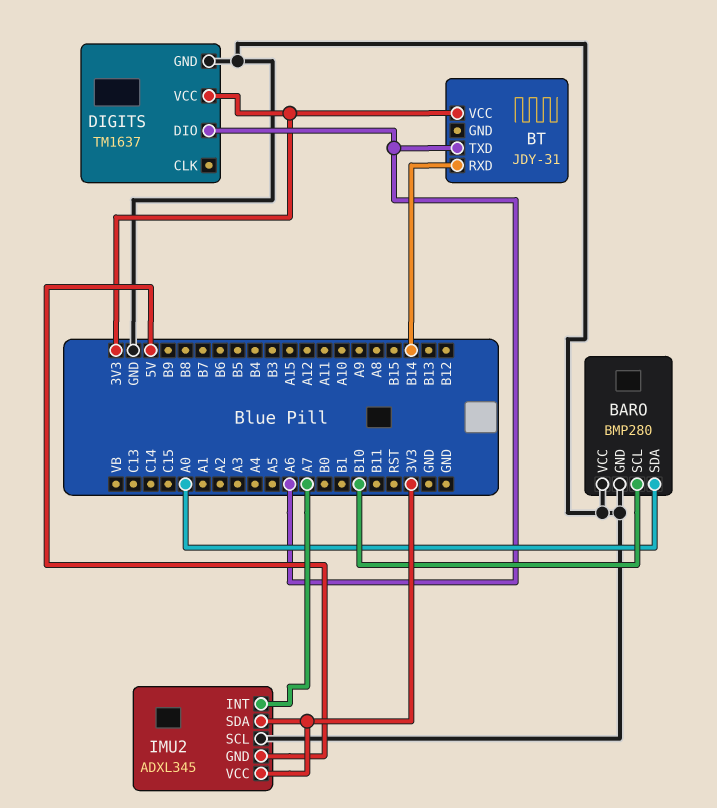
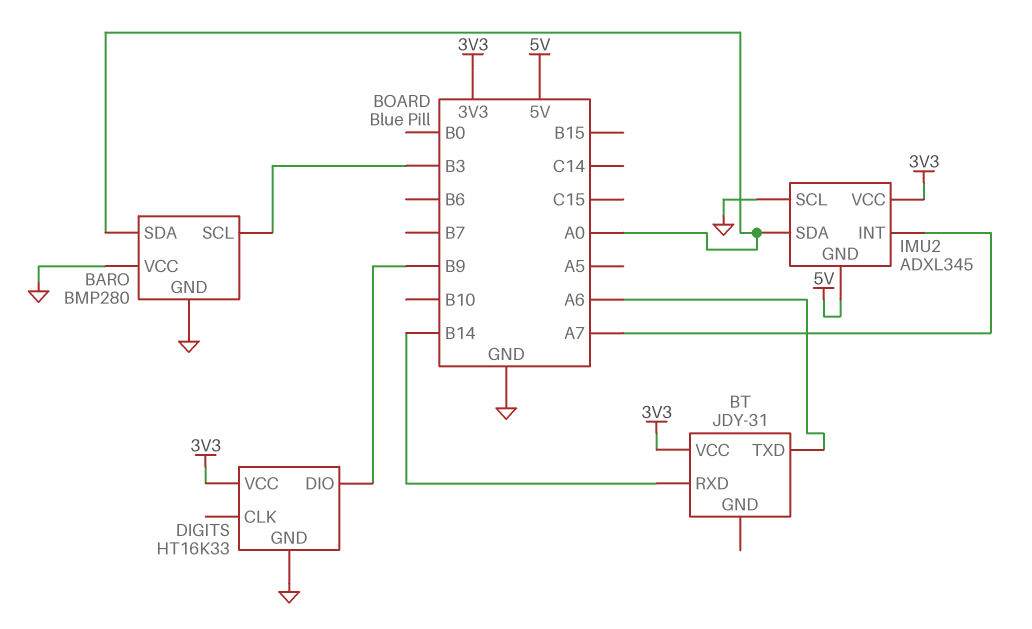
BARO pin SCL: B10 -> B3
DIGITS: TM1637 -> HT16K33
DIGITS pin DIO: A6 -> B9
IMU2 pin SDA: 3V3 -> A0

